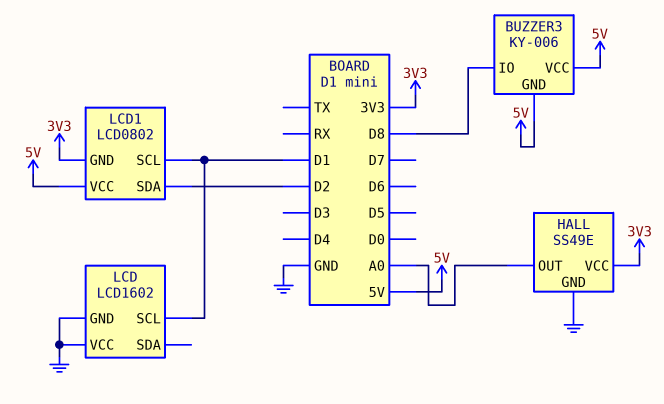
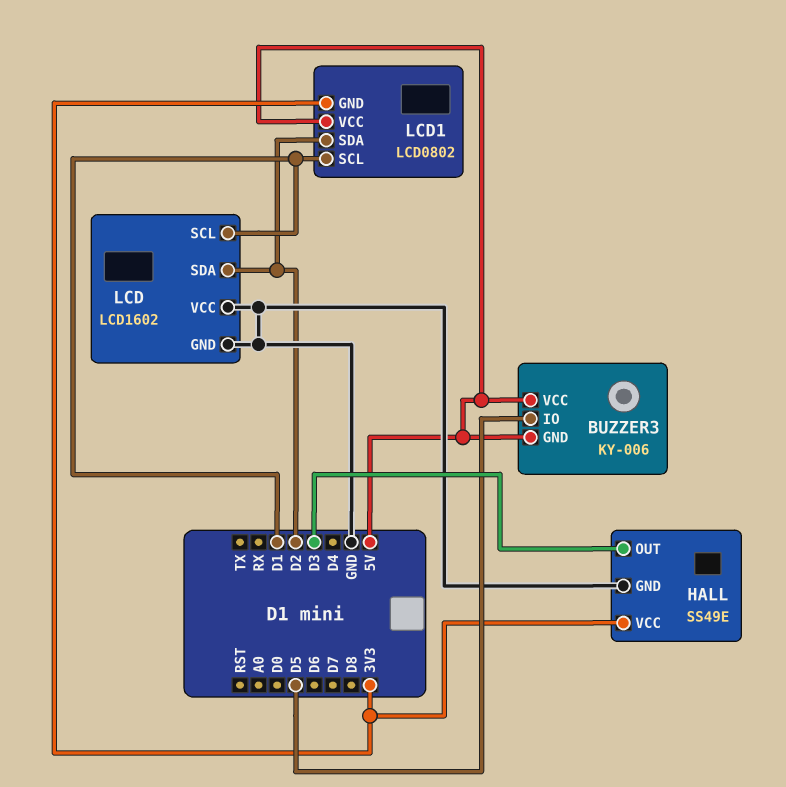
BUZZER3 pin IO: D8 -> D5
HALL pin OUT: A0 -> D3
LCD pin SDA: none -> D2

